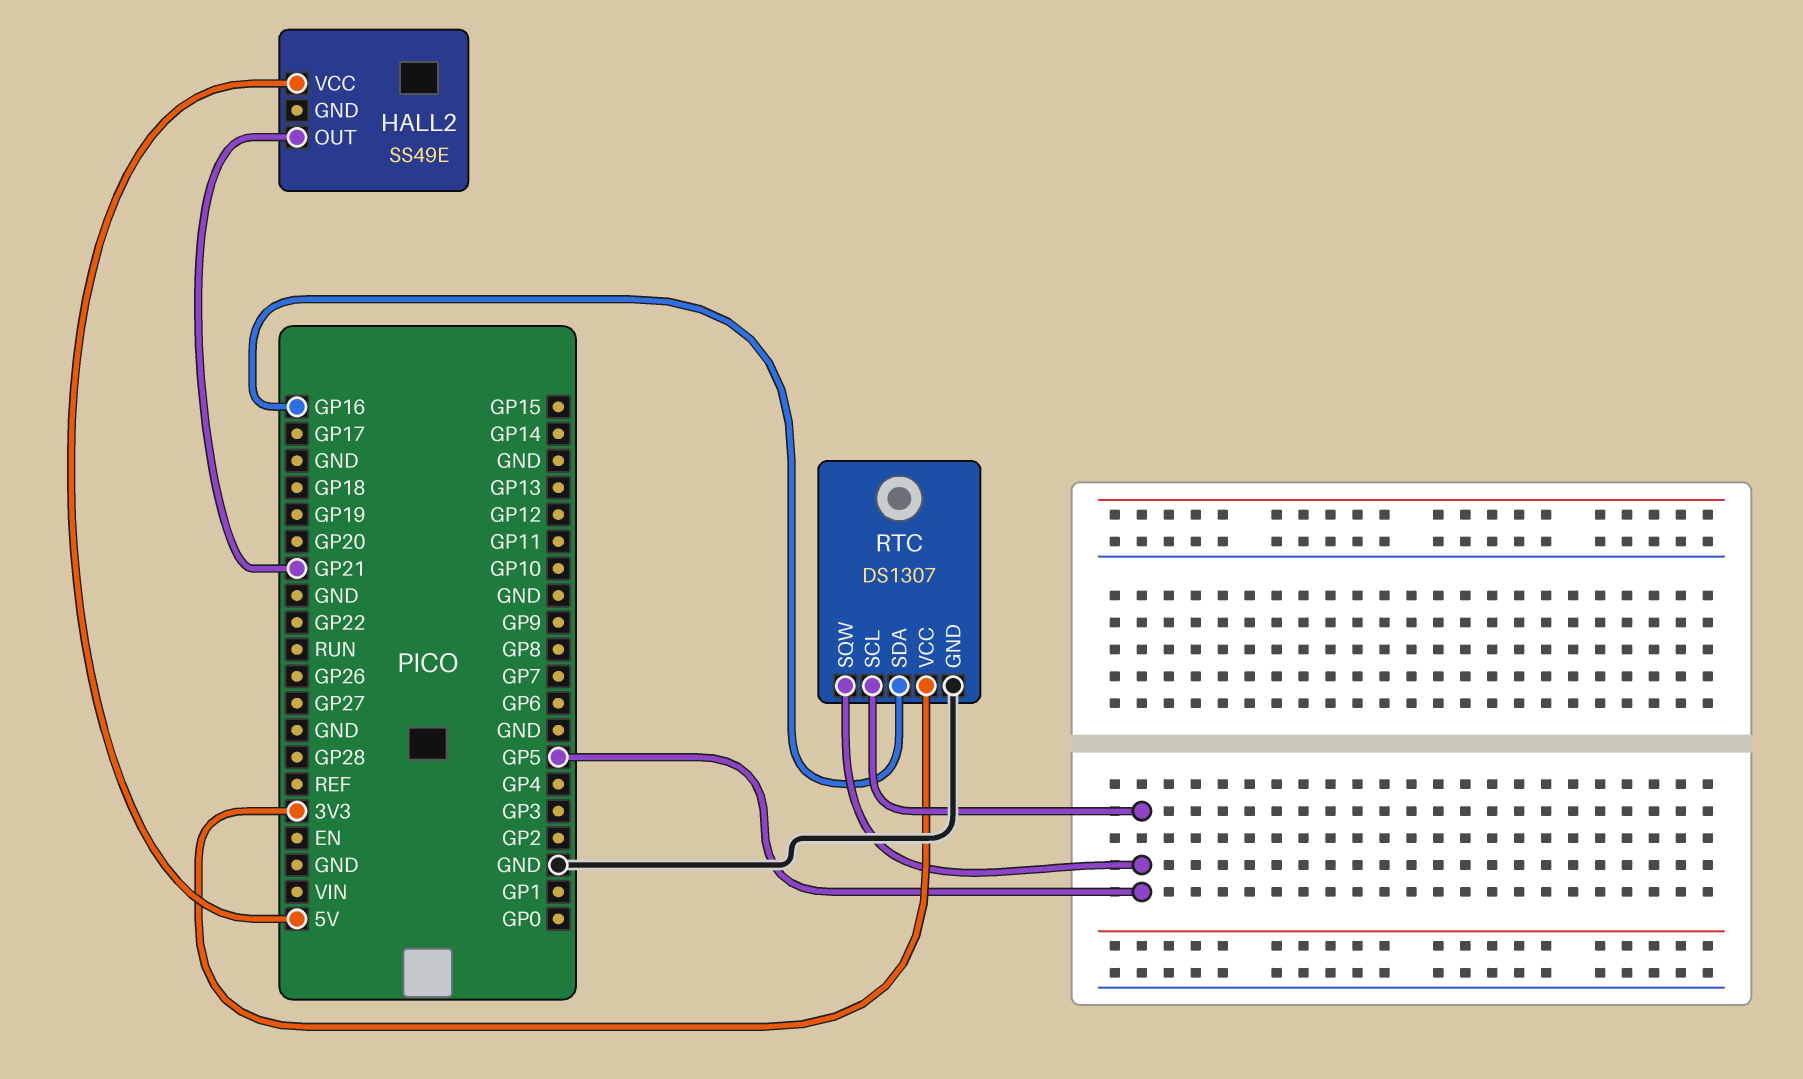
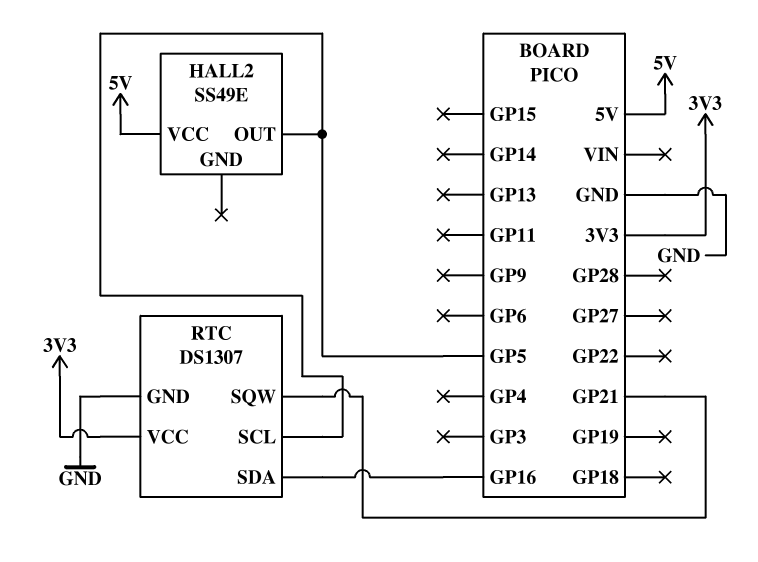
HALL2 pin OUT: GP21 -> GP5
RTC pin SQW: GP5 -> GP21

